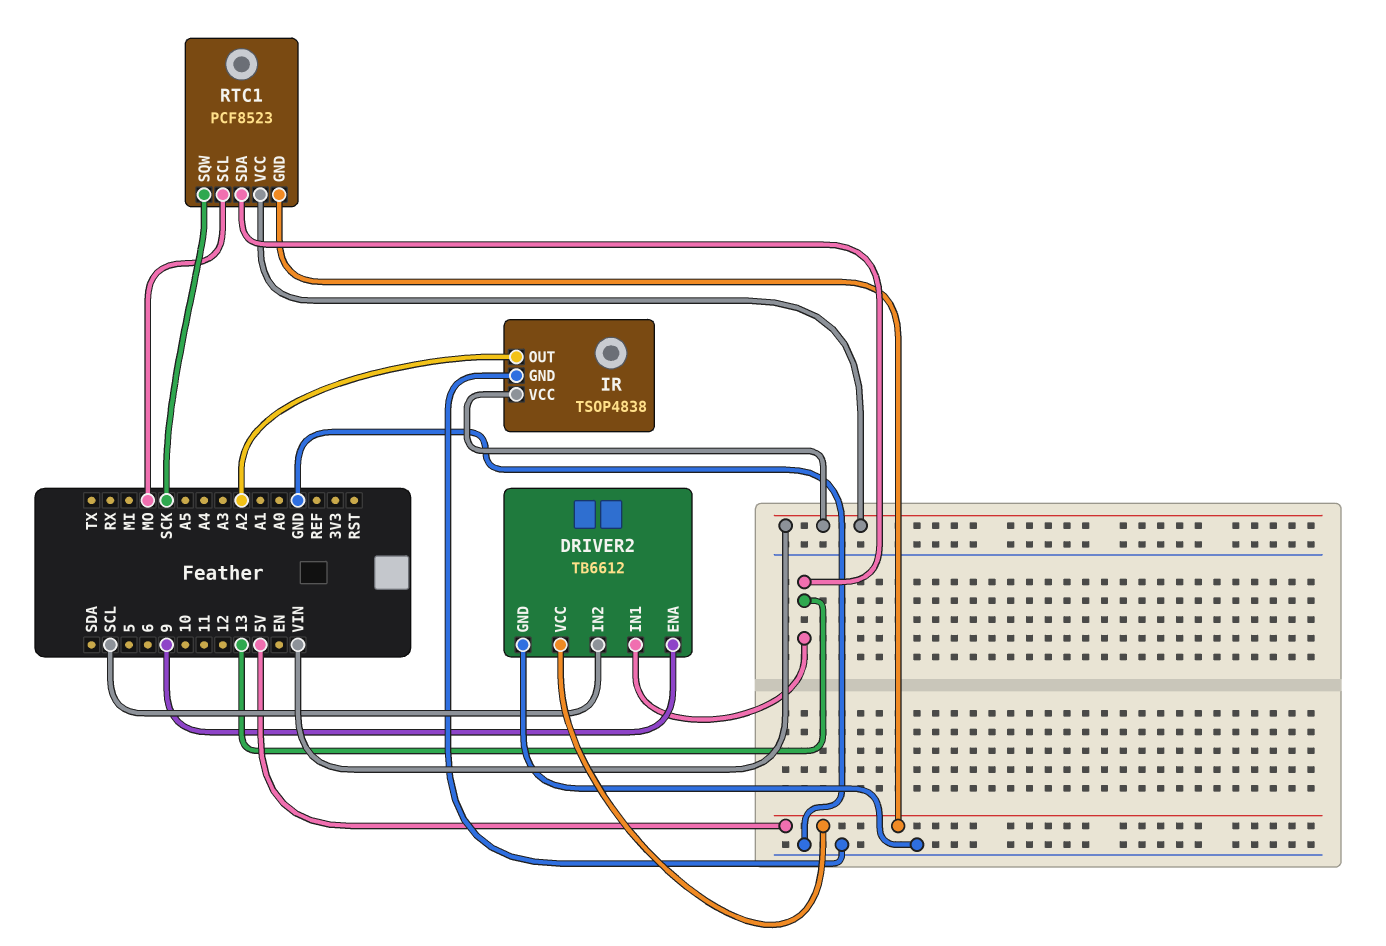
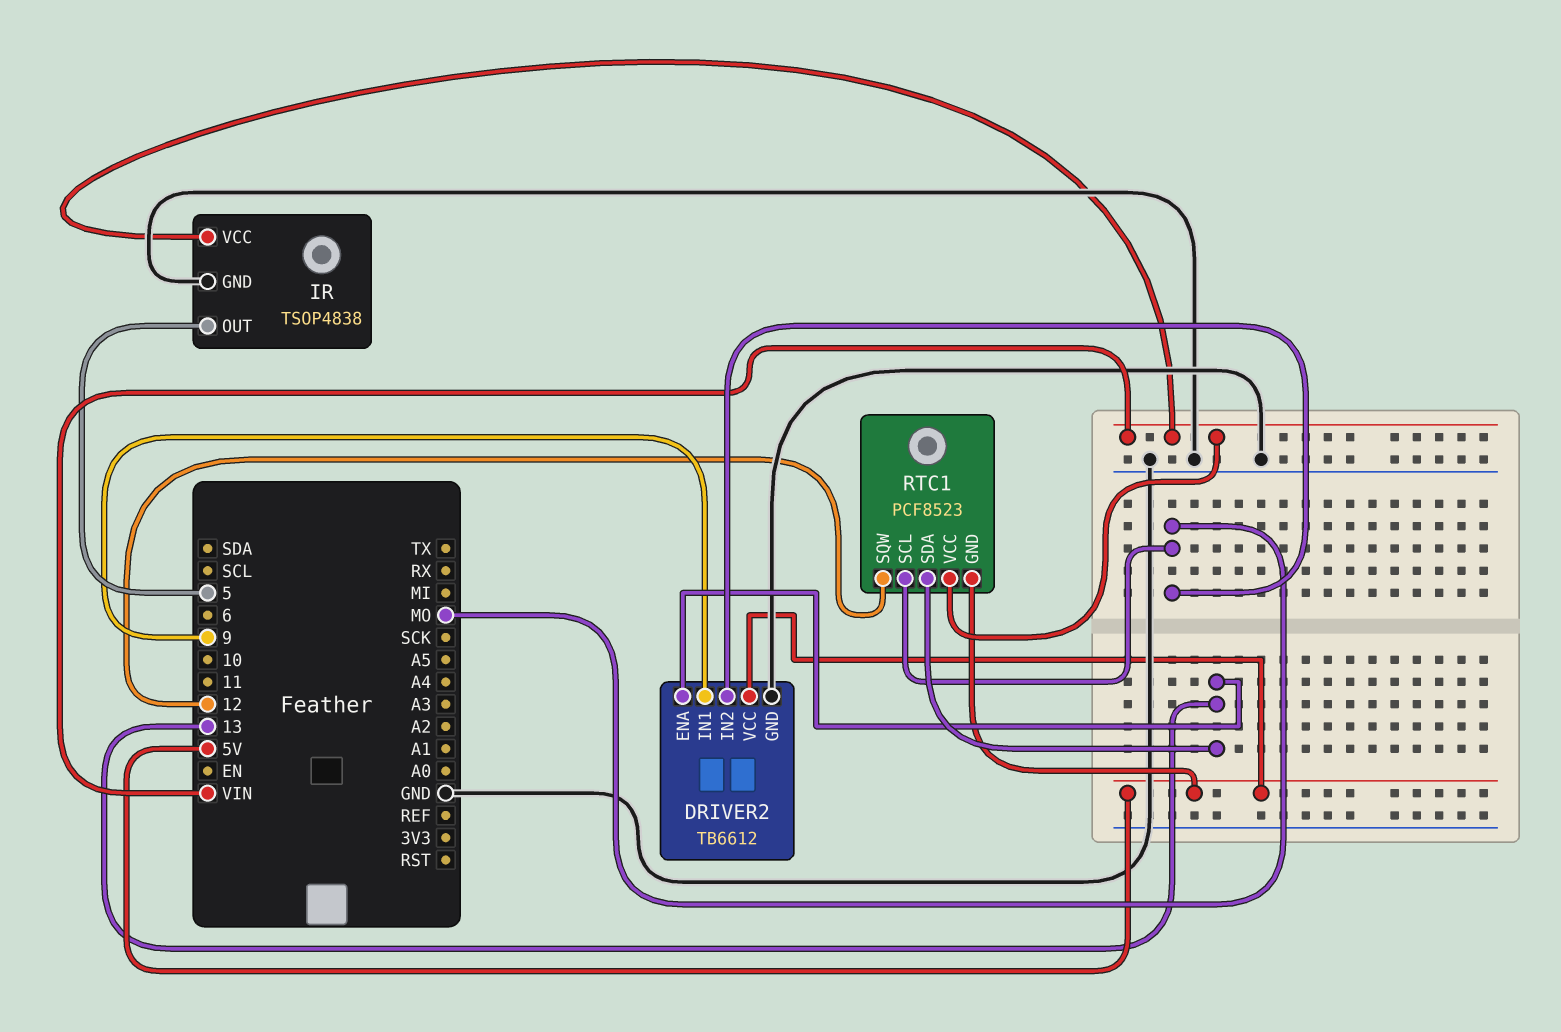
DRIVER2 pin ENA: 9 -> 13
DRIVER2 pin IN1: 13 -> 9
DRIVER2 pin IN2: SCL -> MO
IR pin OUT: A2 -> 5
RTC1 pin SQW: SCK -> 12

